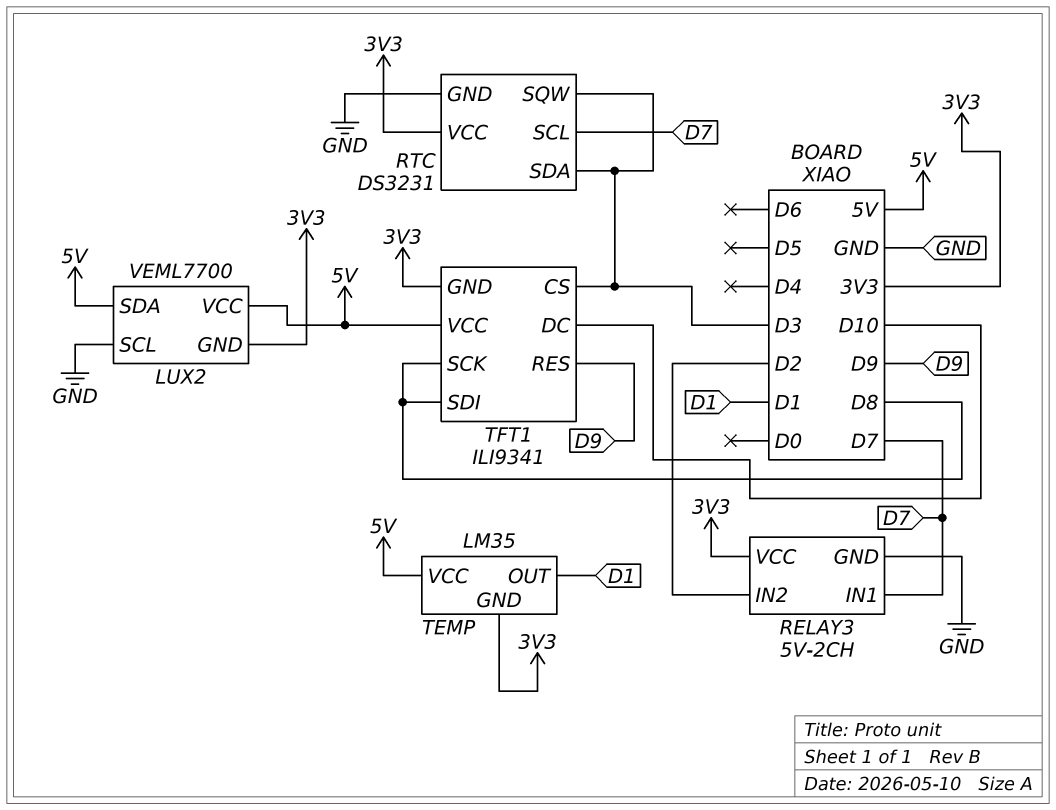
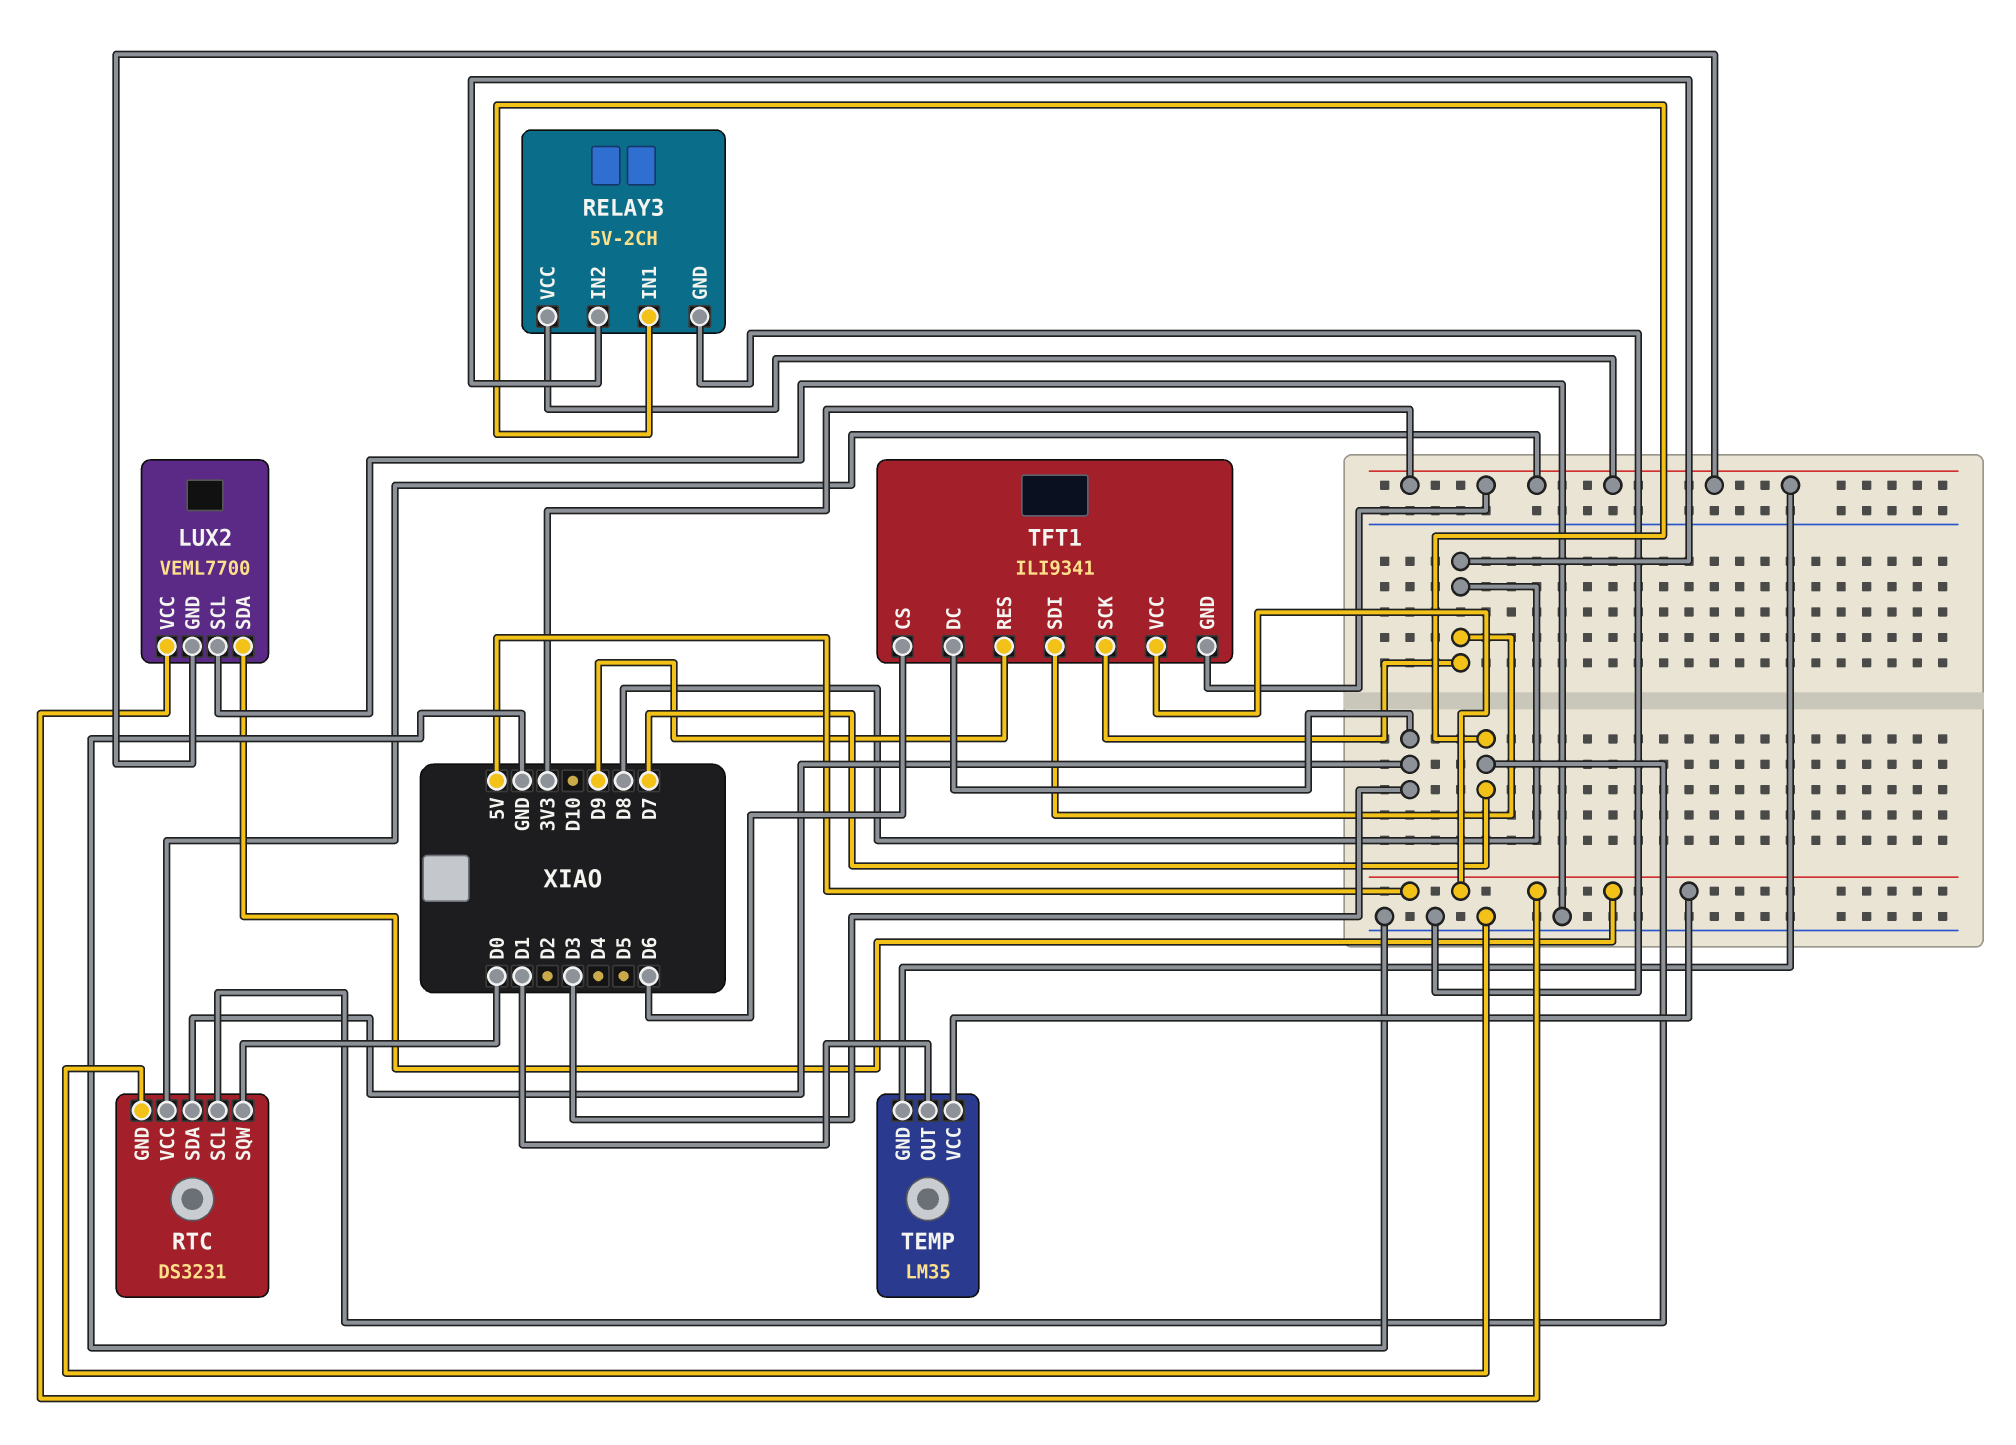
RELAY3 pin IN2: D2 -> D8
RTC pin SQW: D3 -> D0
TFT1 pin CS: D3 -> D6
TFT1 pin DC: D10 -> D3

